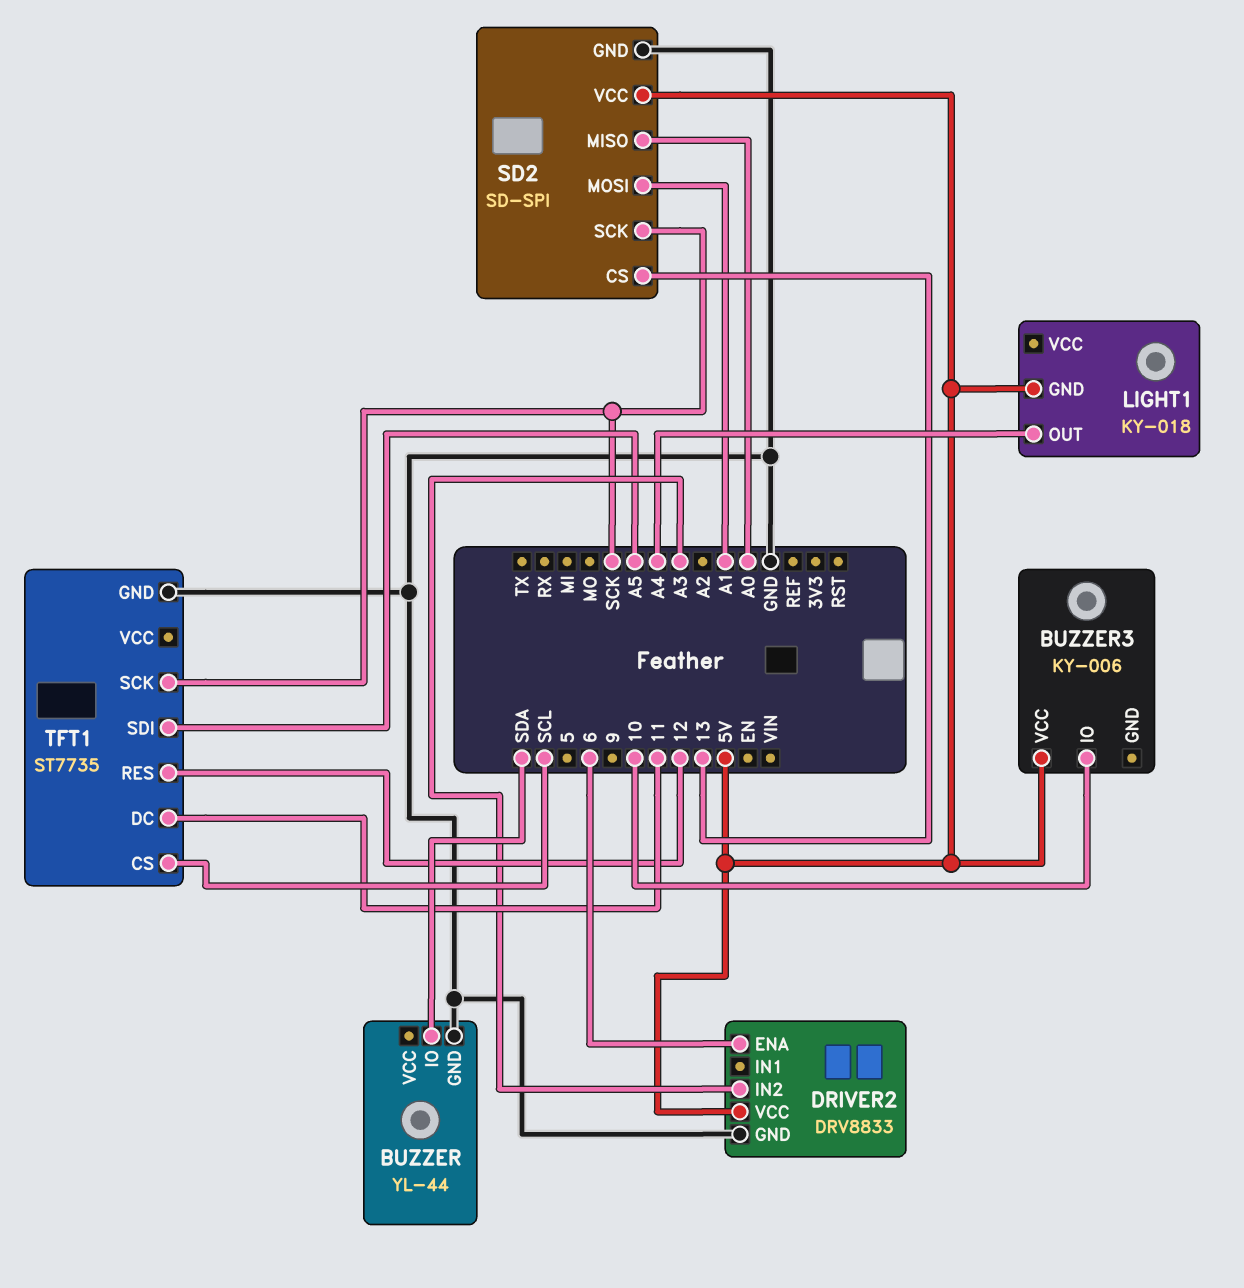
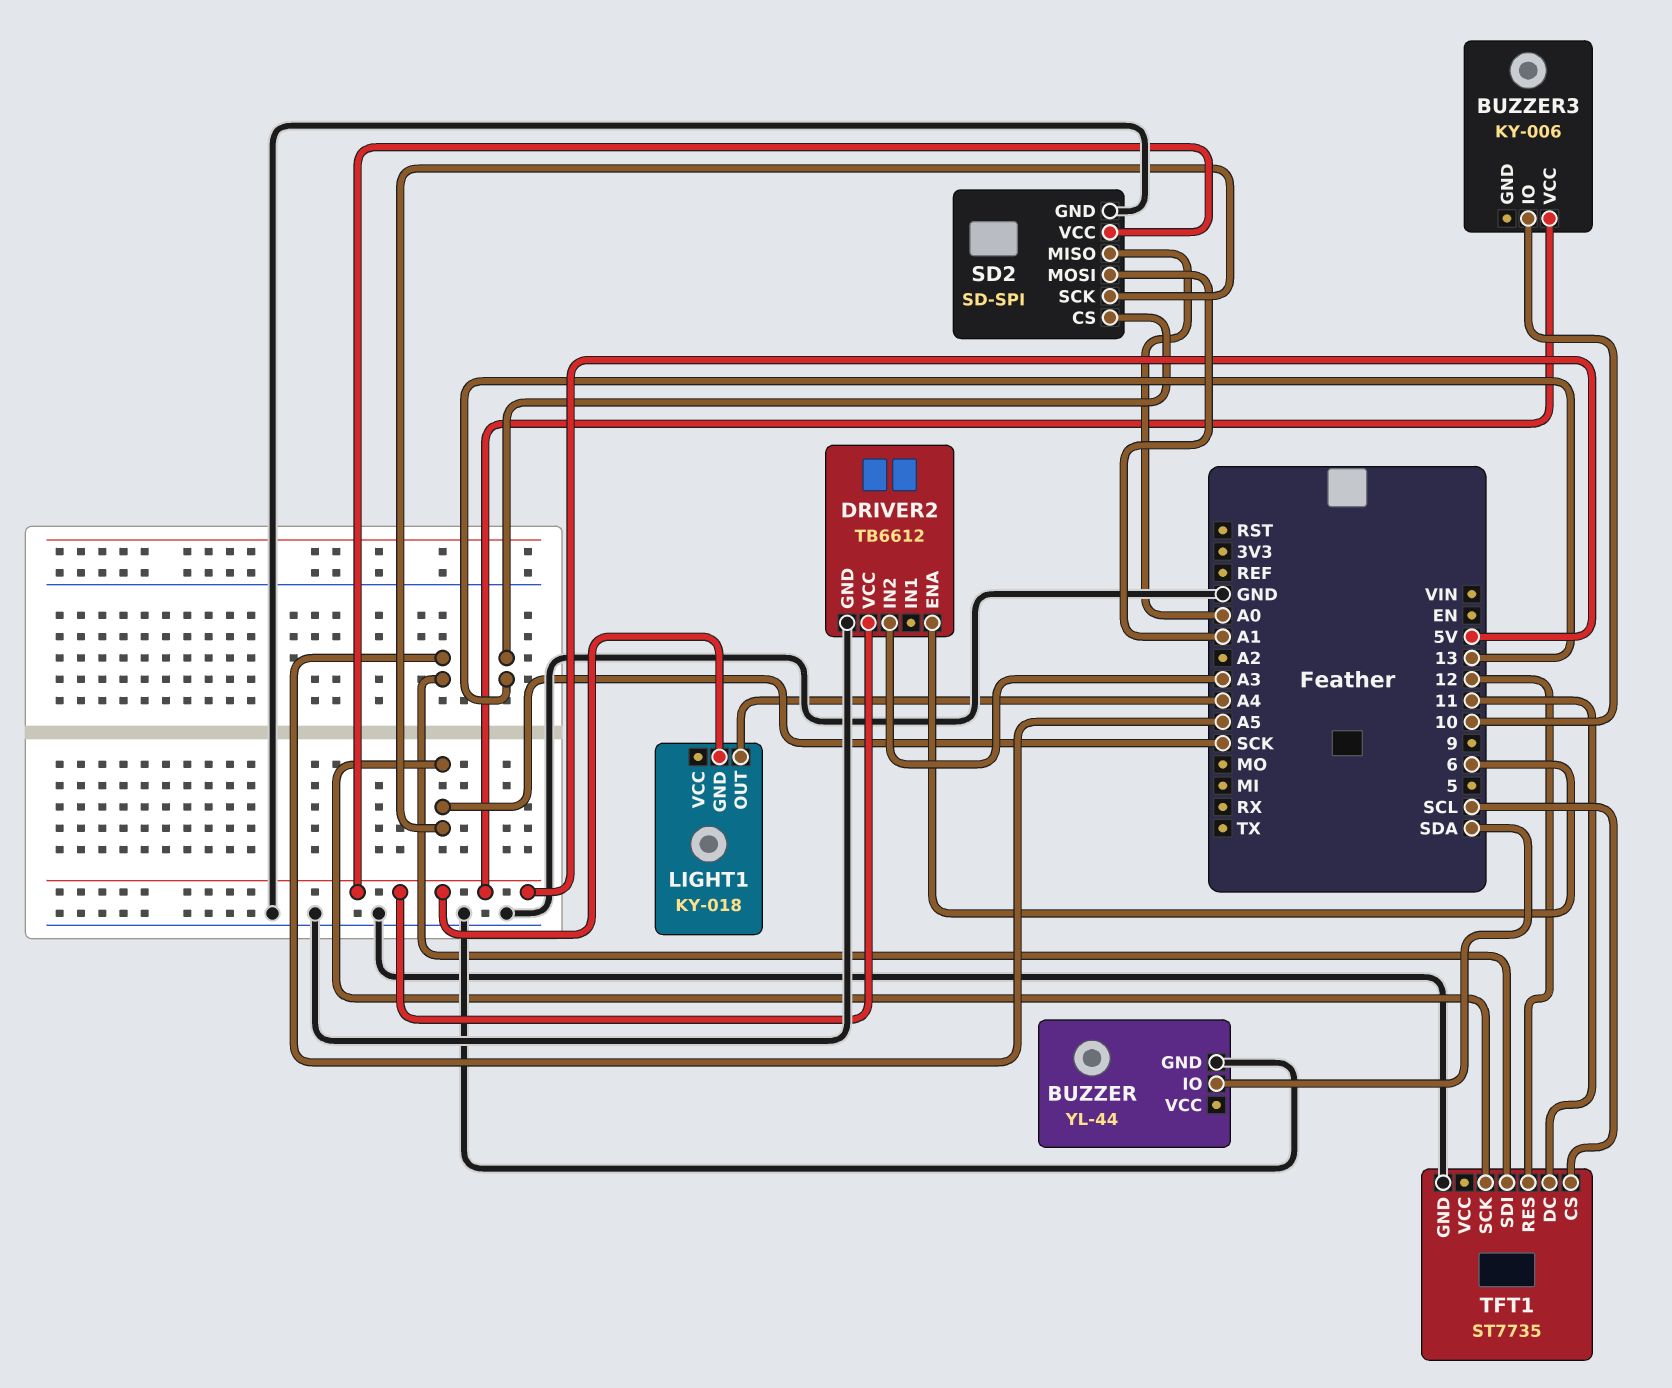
DRIVER2: DRV8833 -> TB6612

